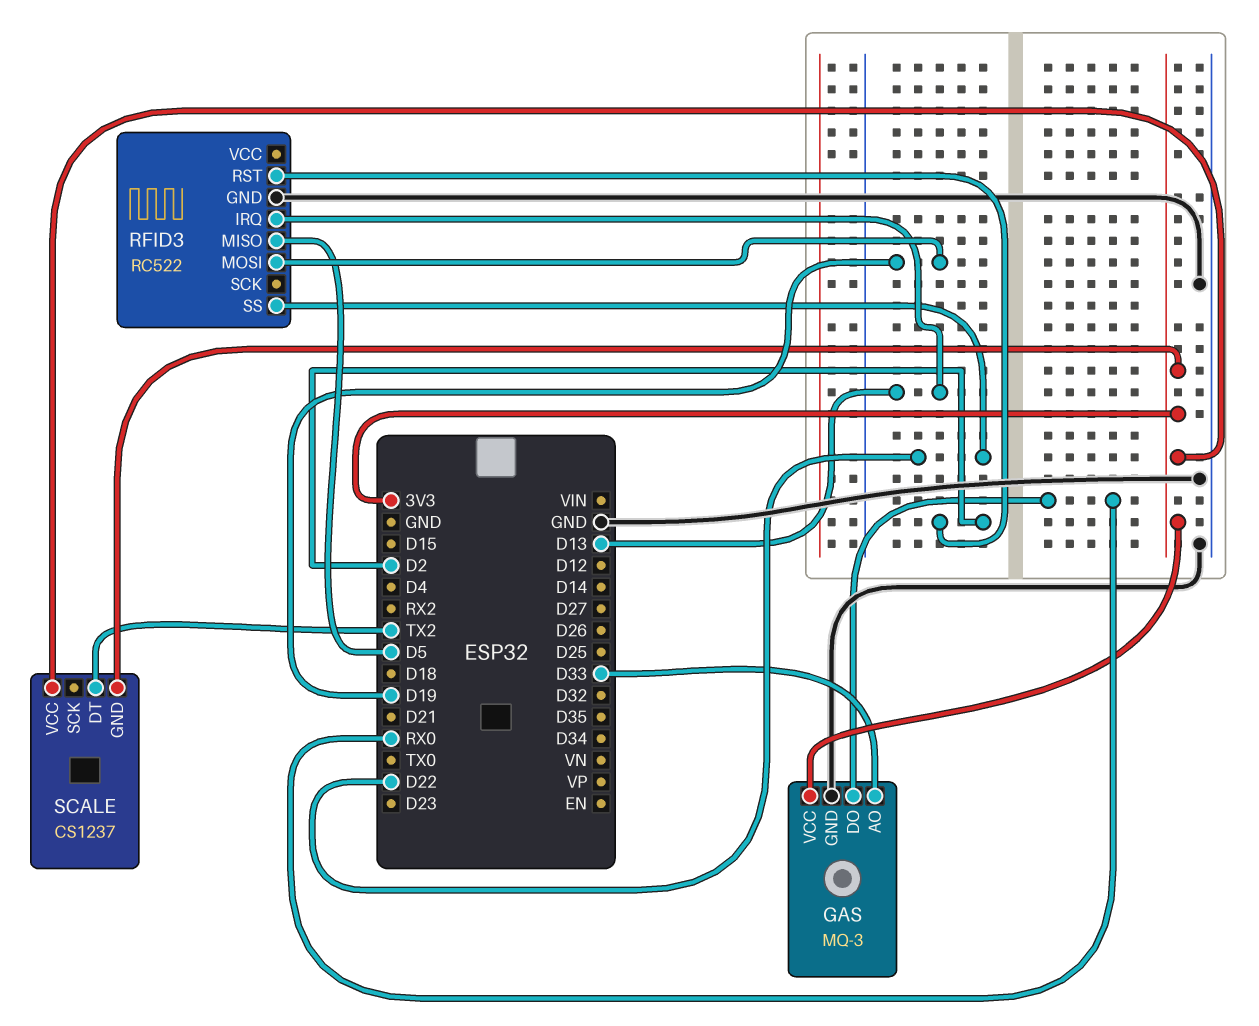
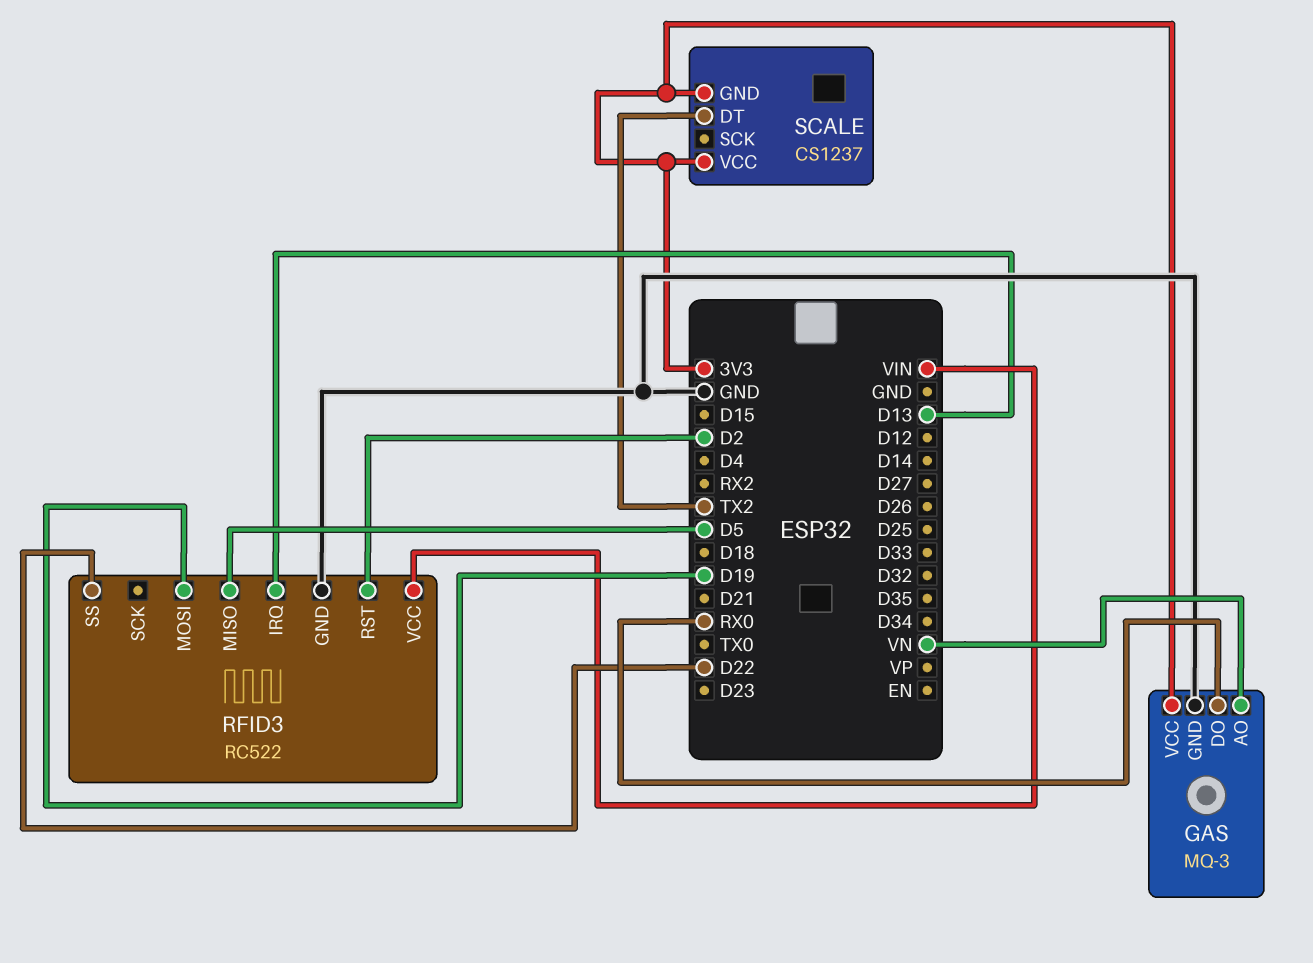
GAS pin AO: D33 -> VN
RFID3 pin VCC: none -> VIN

